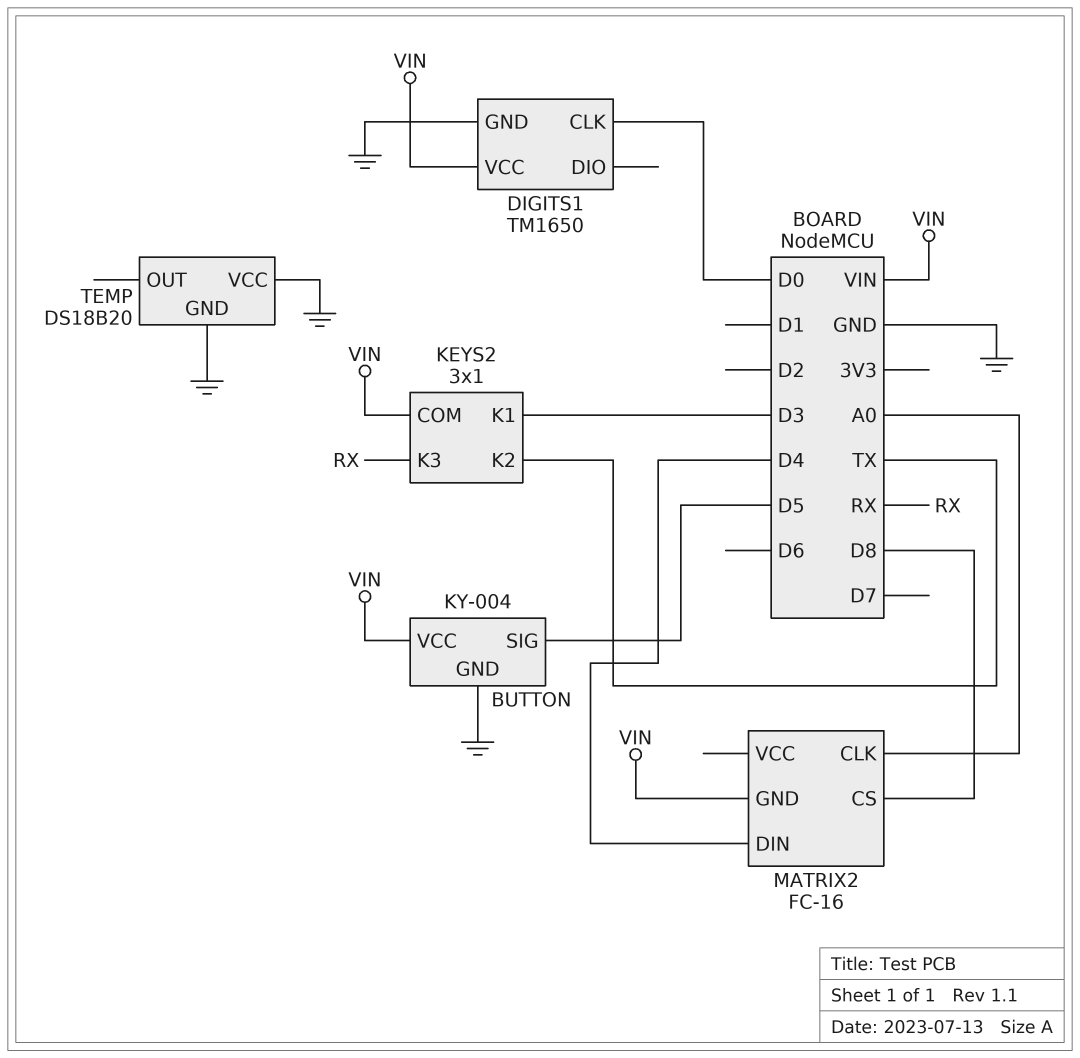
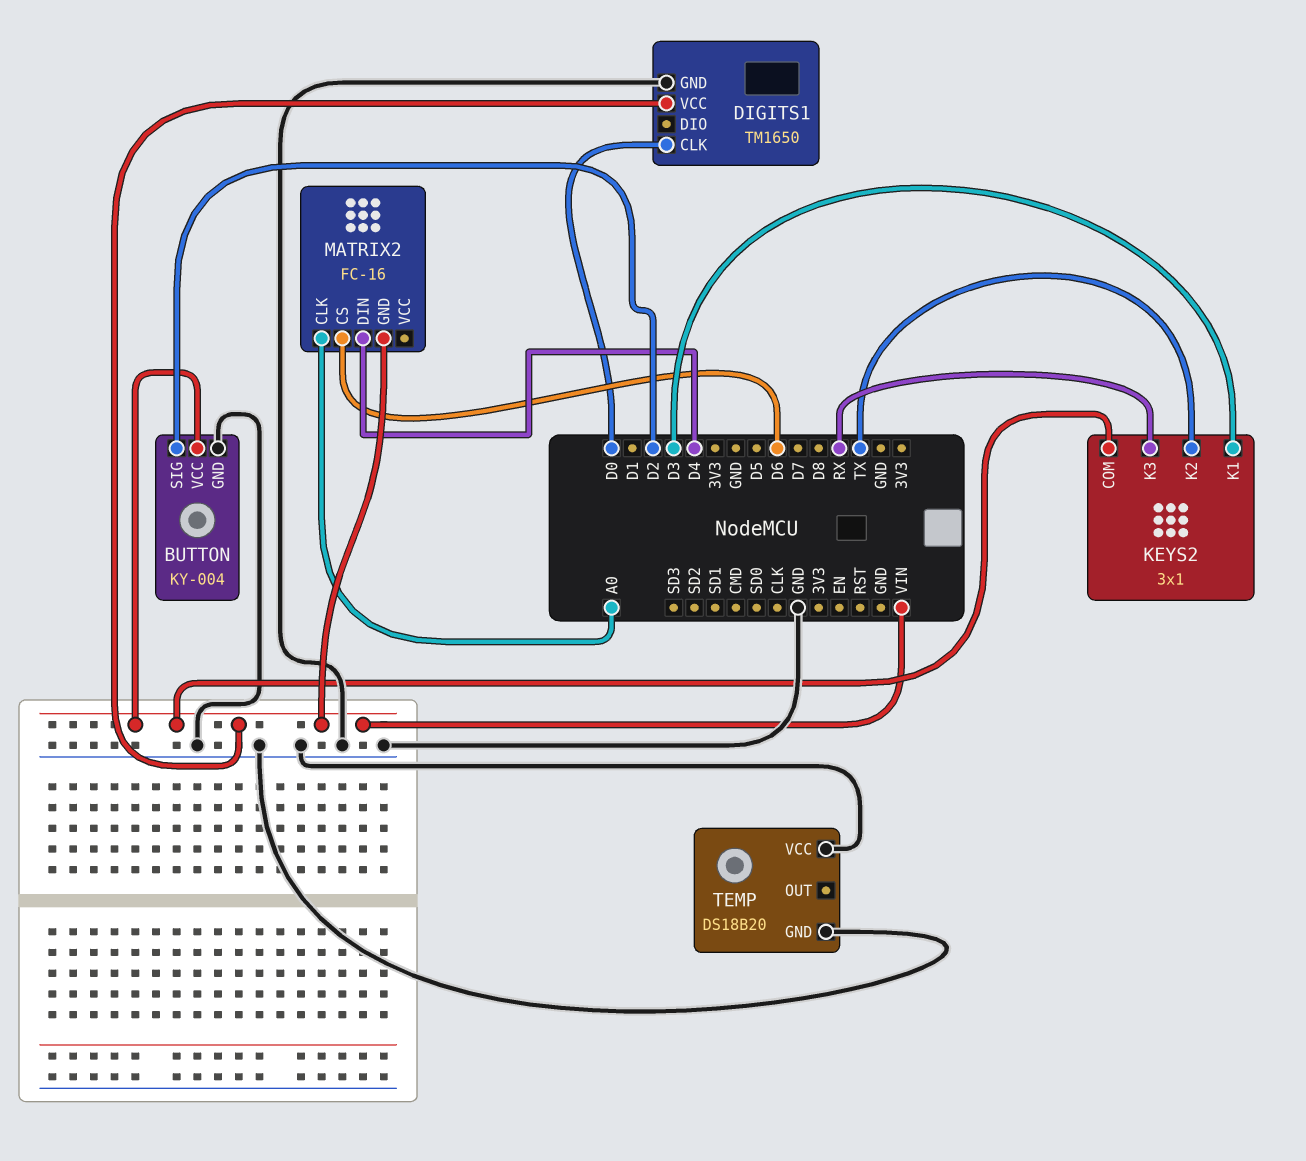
BUTTON pin SIG: D5 -> D2
MATRIX2 pin CS: D8 -> D6

